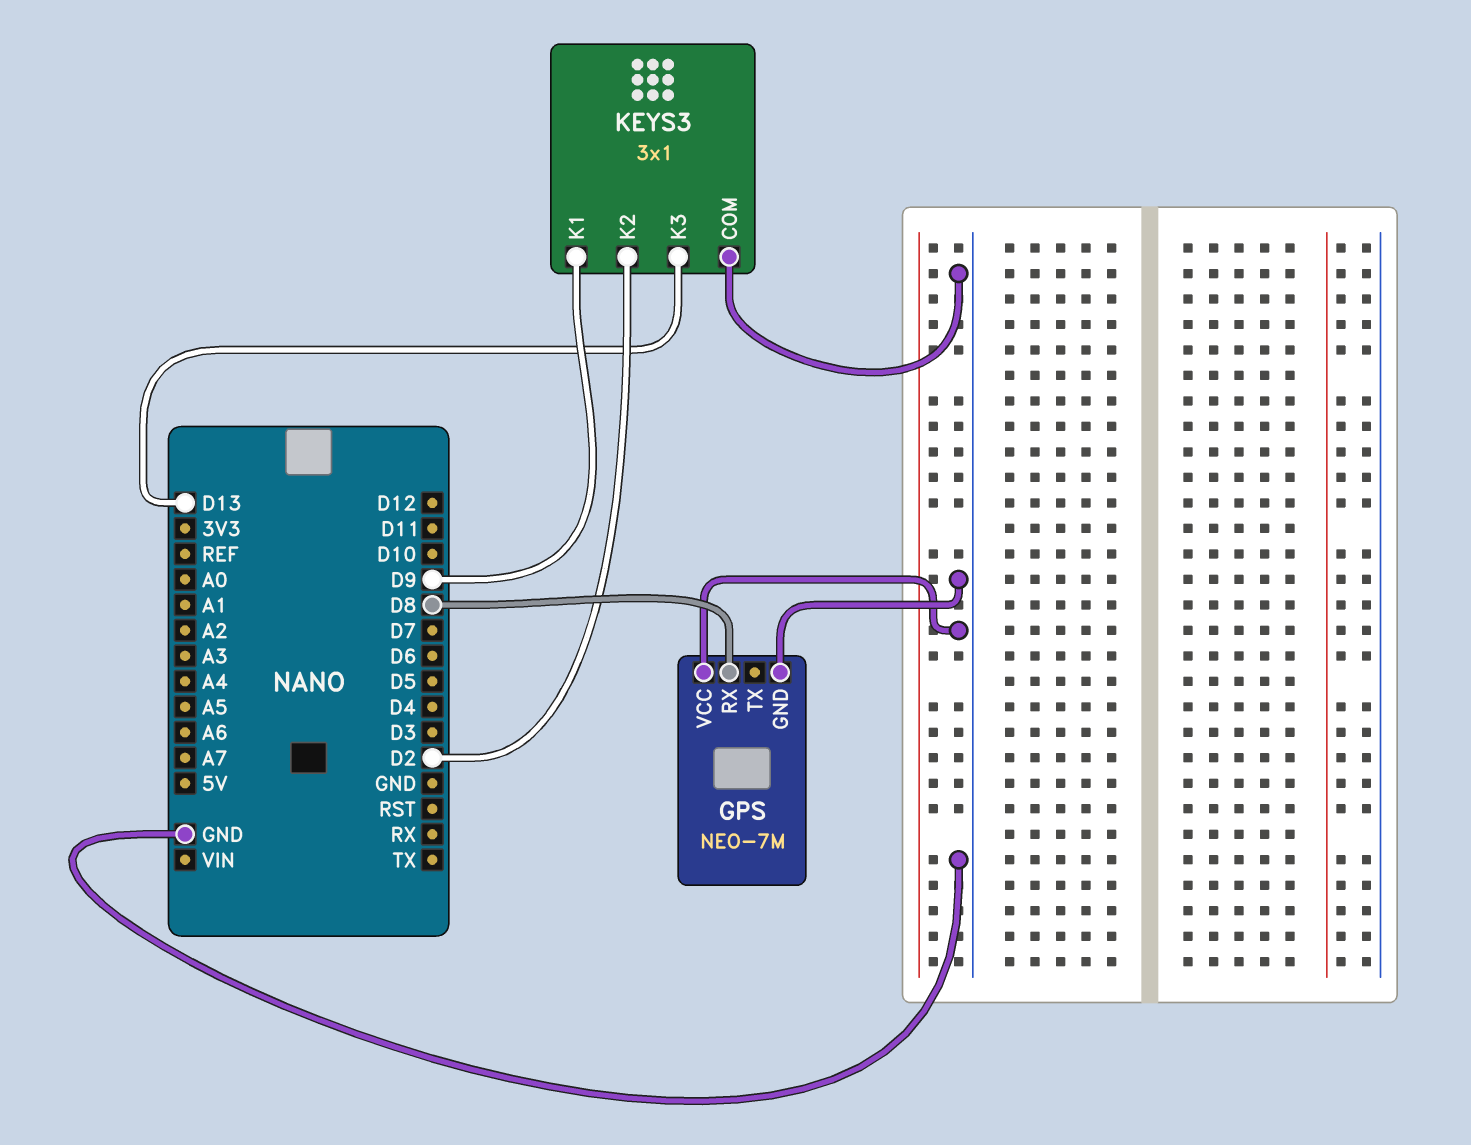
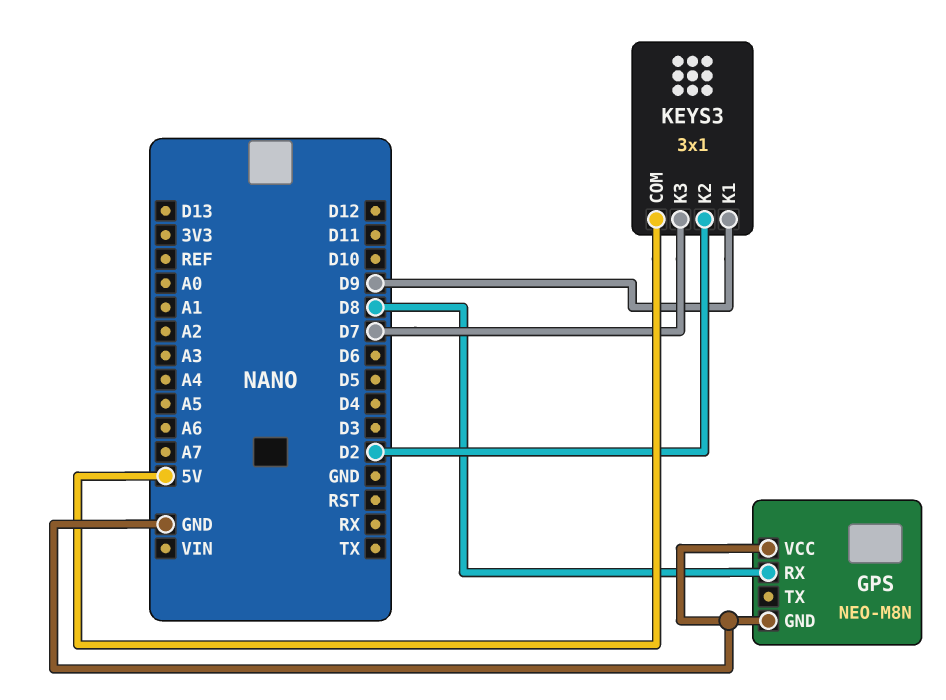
GPS: NEO-7M -> NEO-M8N
KEYS3 pin COM: GND -> 5V
KEYS3 pin K3: D13 -> D7

